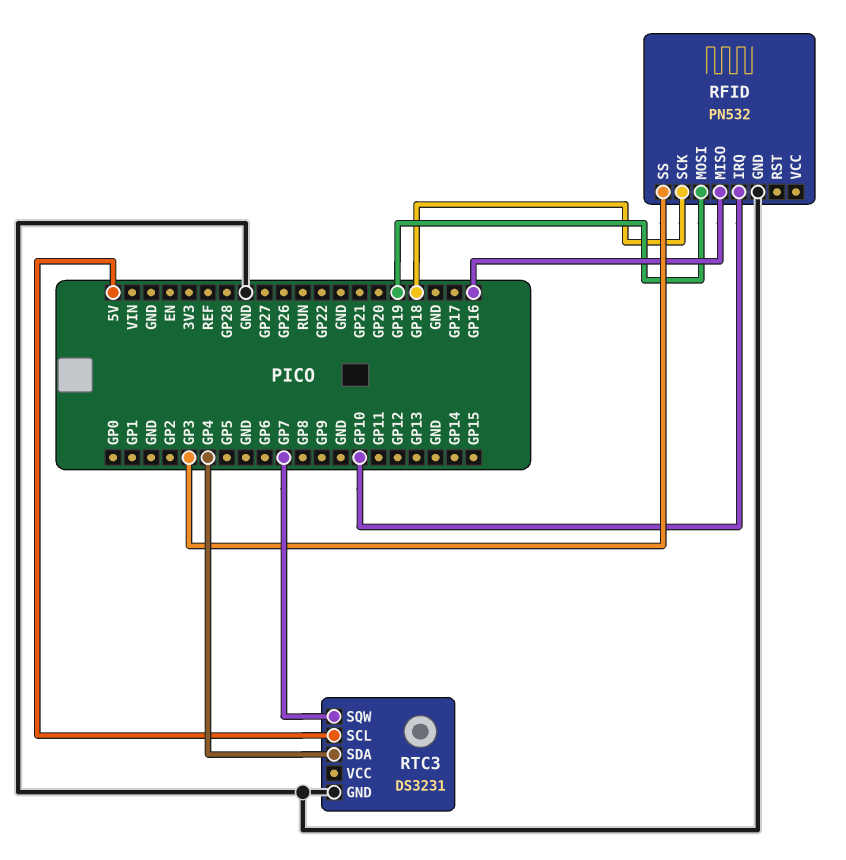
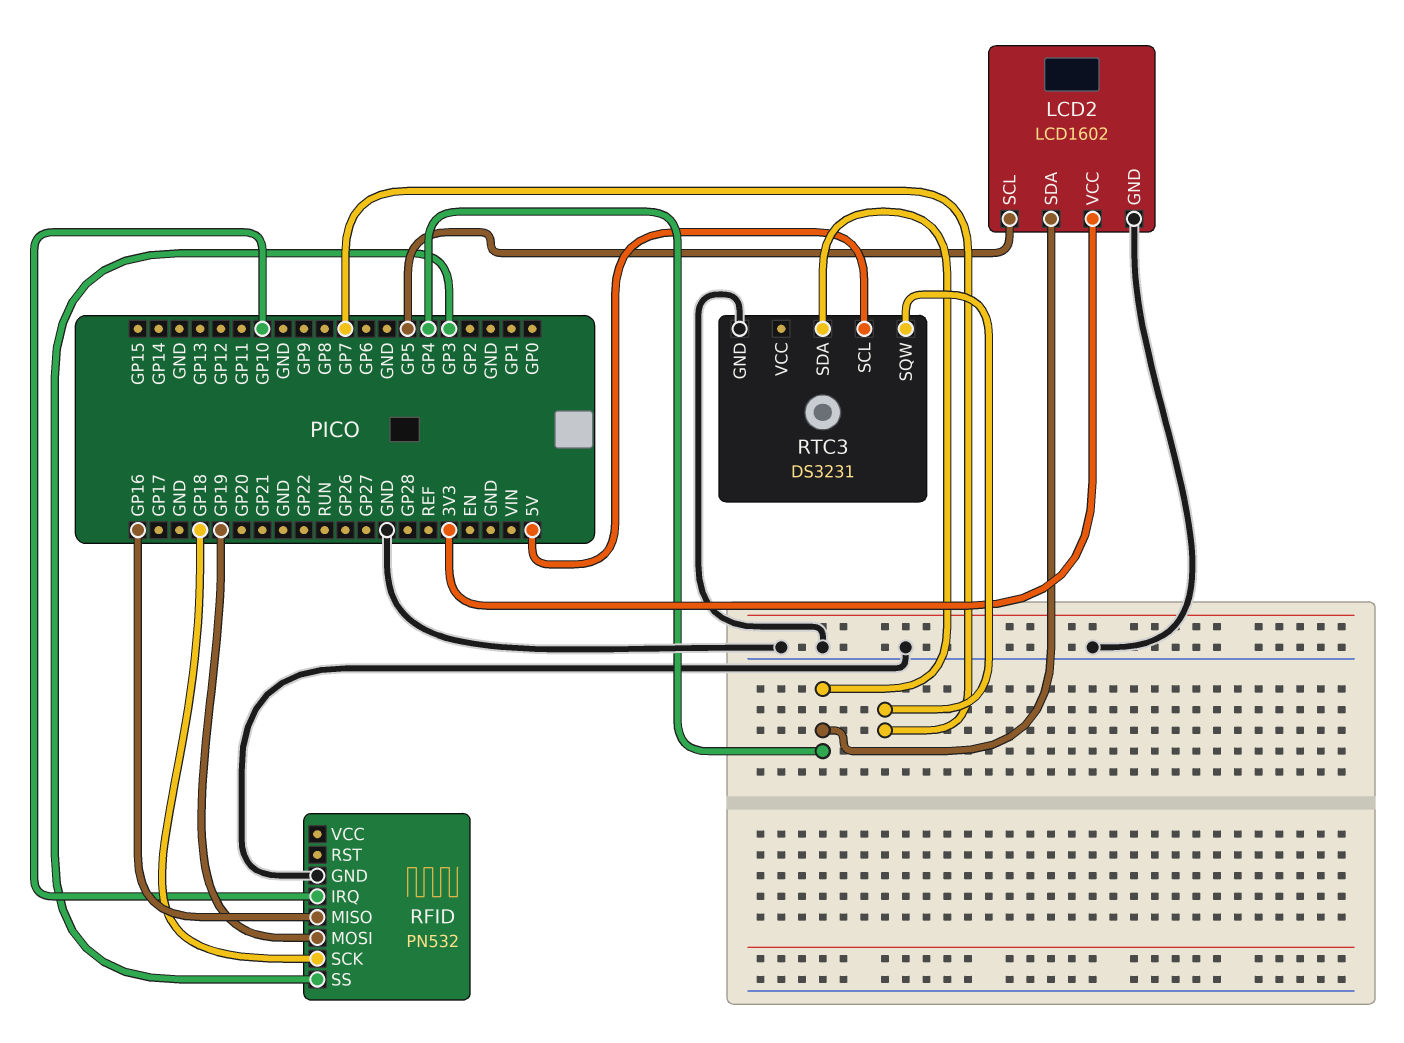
LCD2: none -> LCD1602
LCD2 pin GND: none -> GND
LCD2 pin SCL: none -> GP5
LCD2 pin SDA: none -> GP4
LCD2 pin VCC: none -> 3V3

